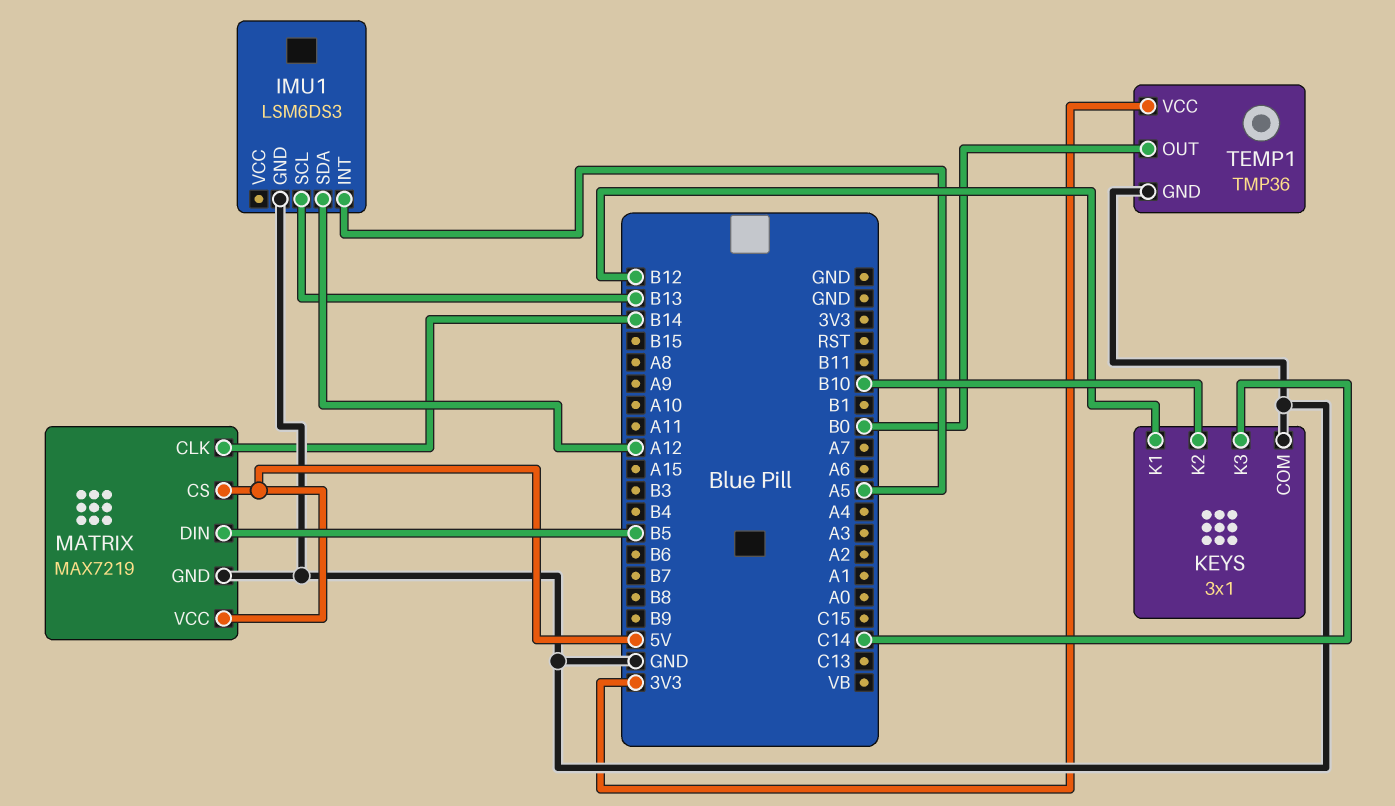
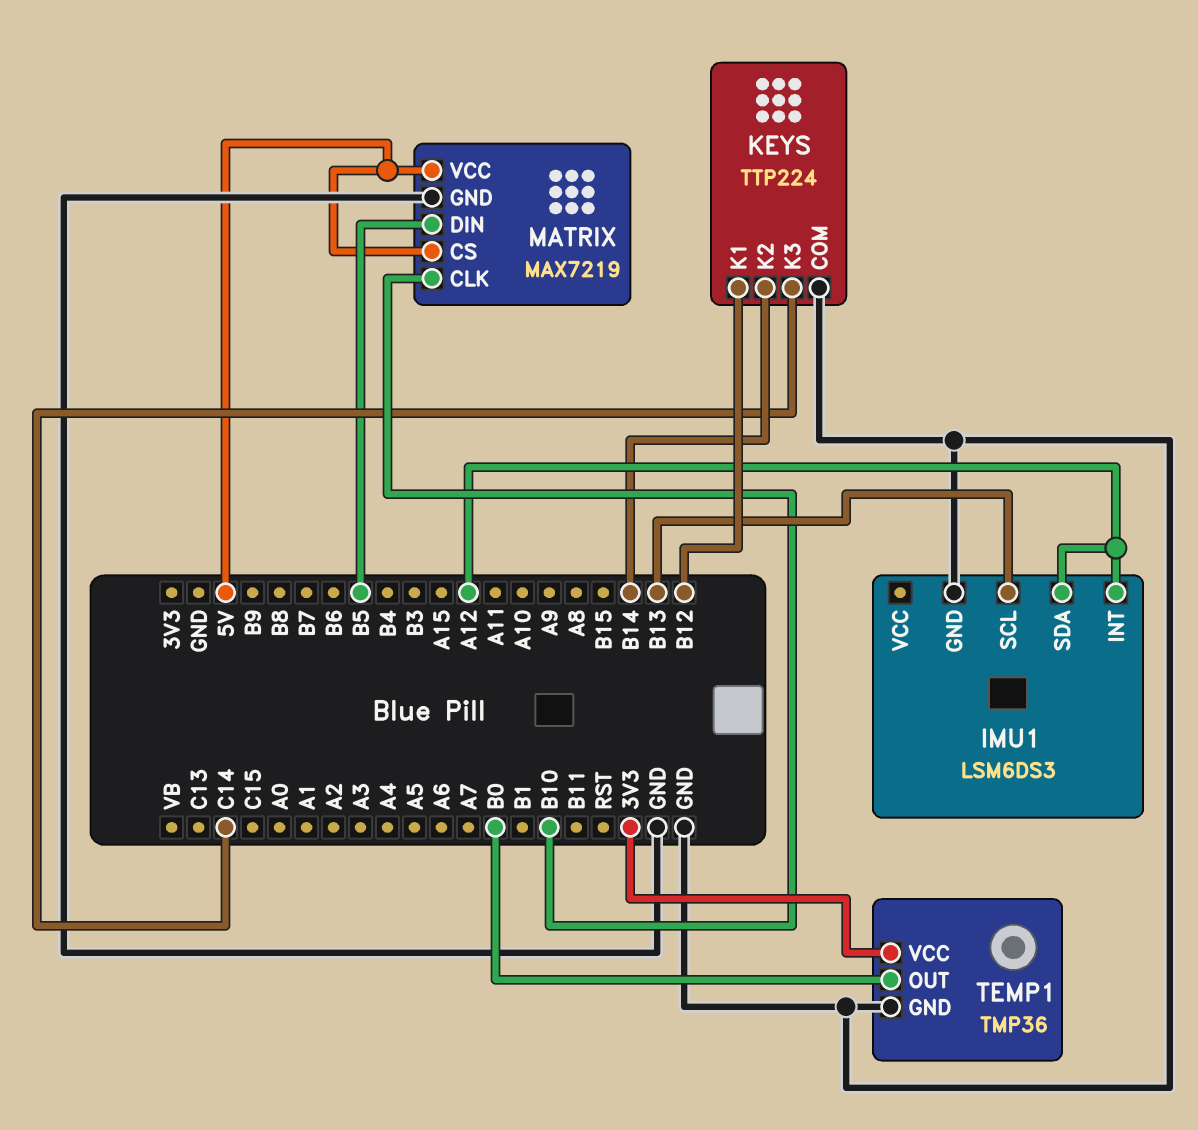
IMU1 pin INT: A5 -> A12
KEYS: 3x1 -> TTP224
KEYS pin K2: B10 -> B14
MATRIX pin CLK: B14 -> B10

